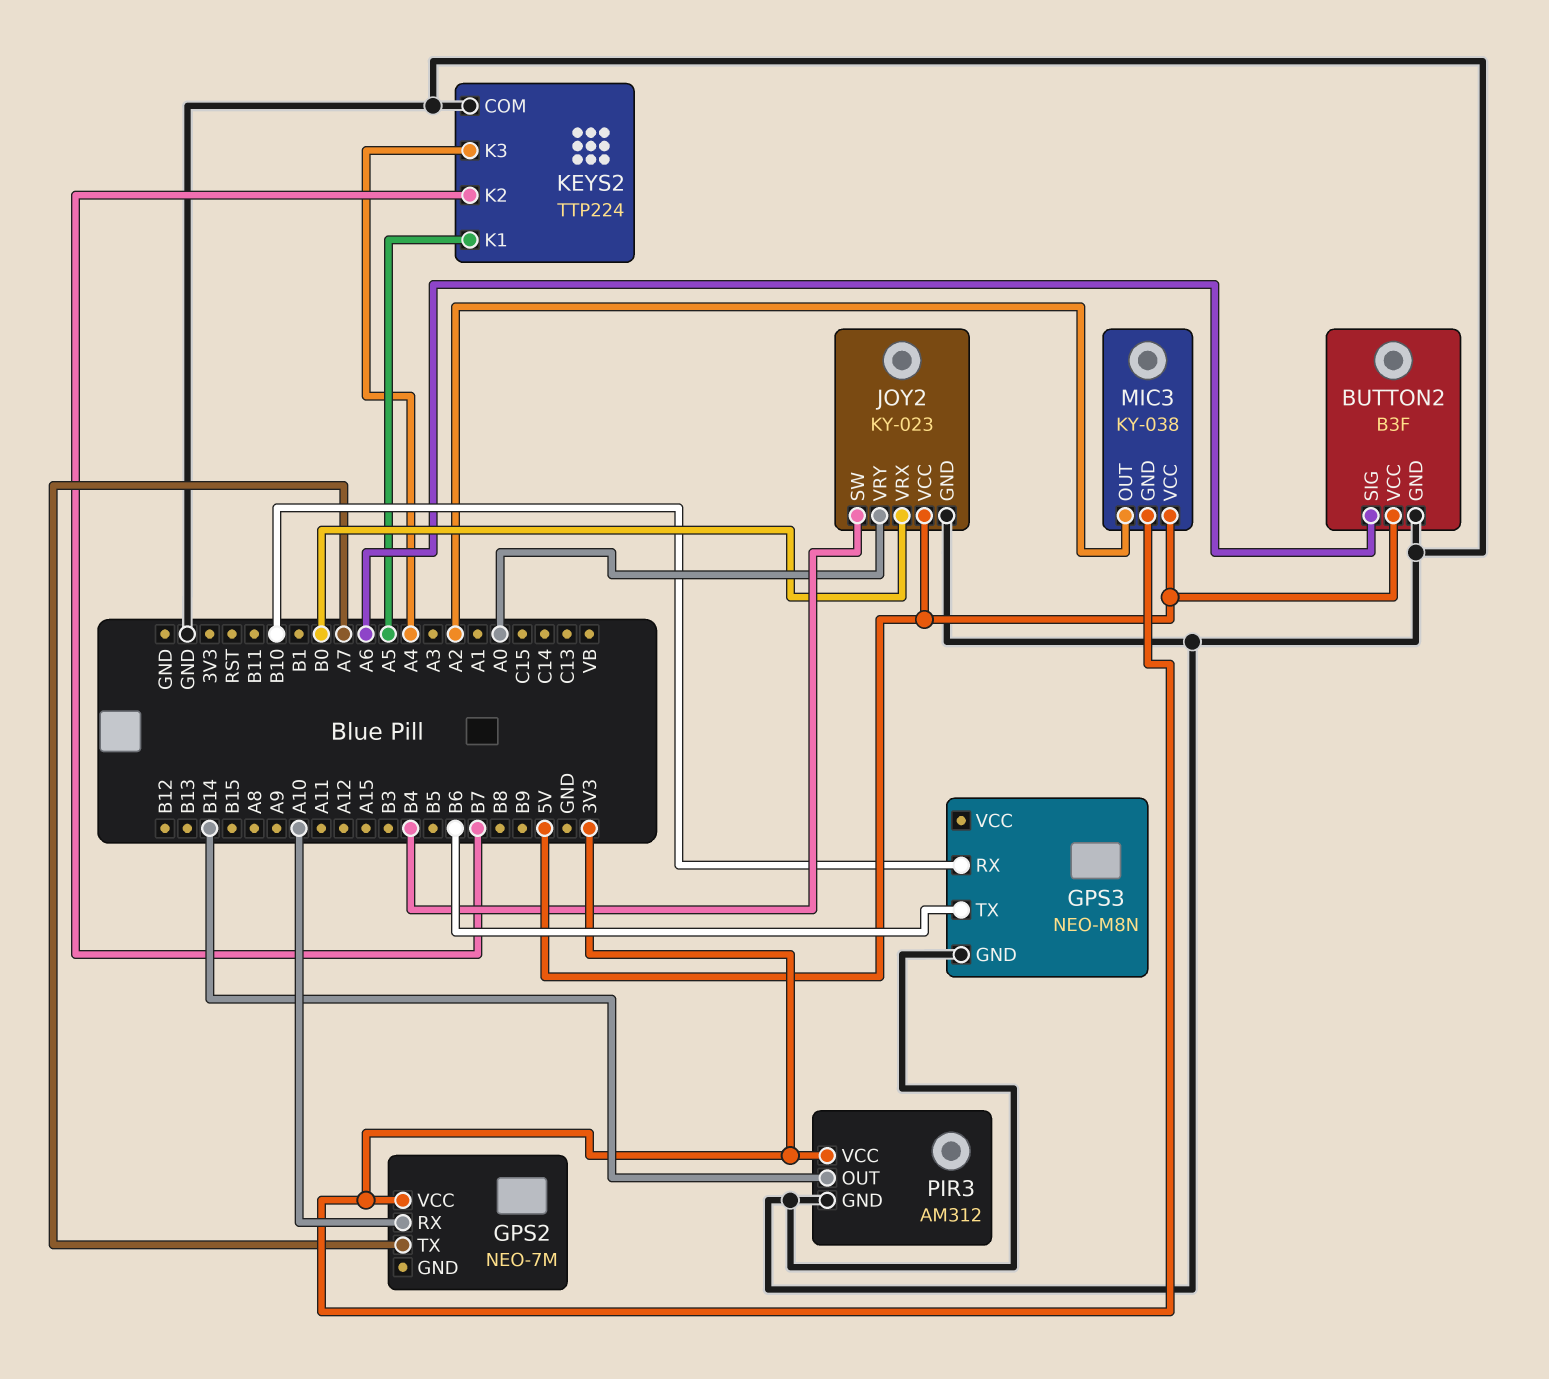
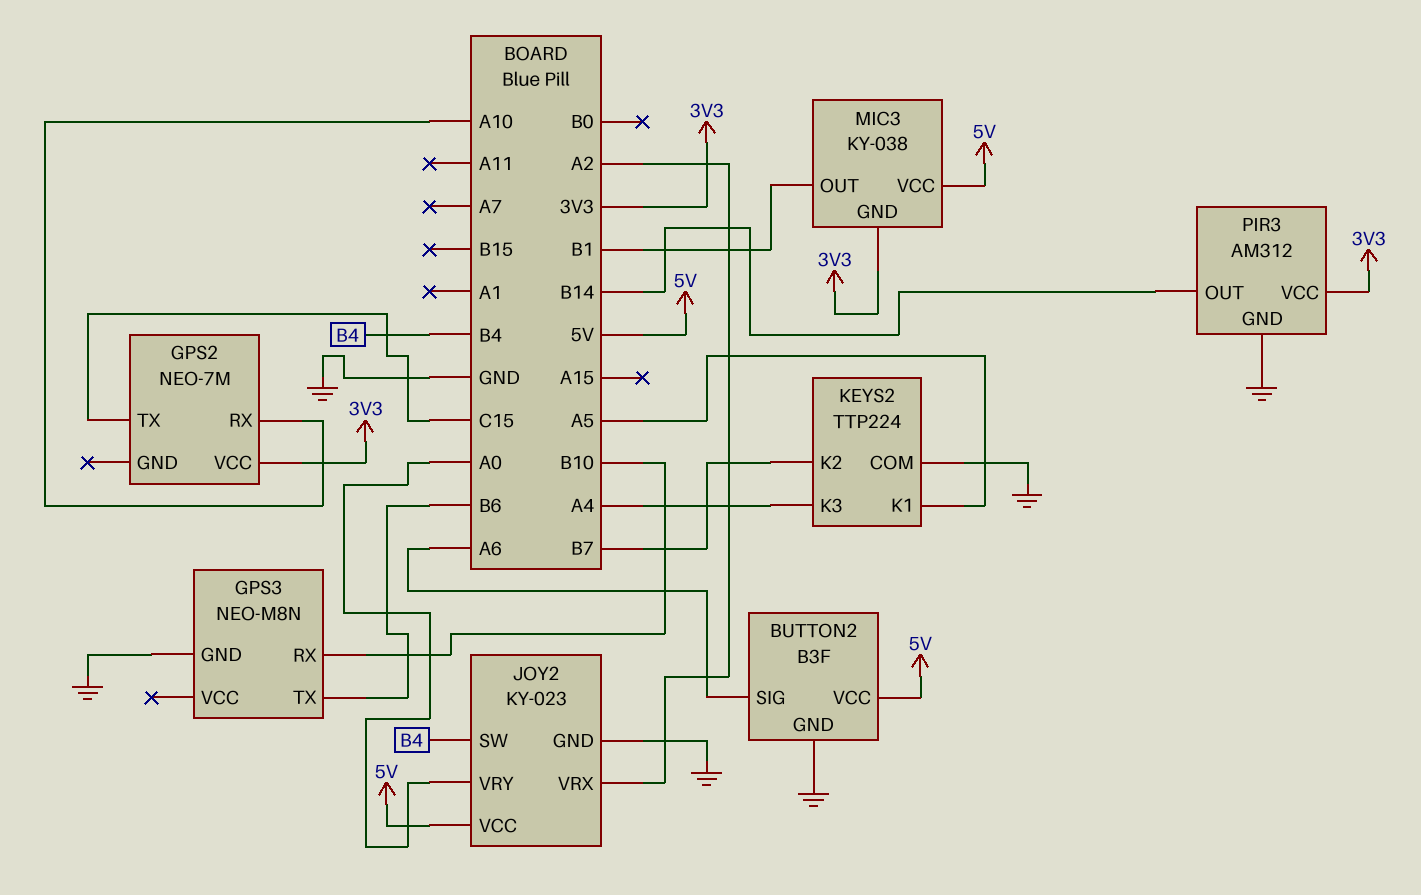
GPS2 pin TX: A7 -> C15
JOY2 pin VRX: B0 -> A2
MIC3 pin OUT: A2 -> B1

